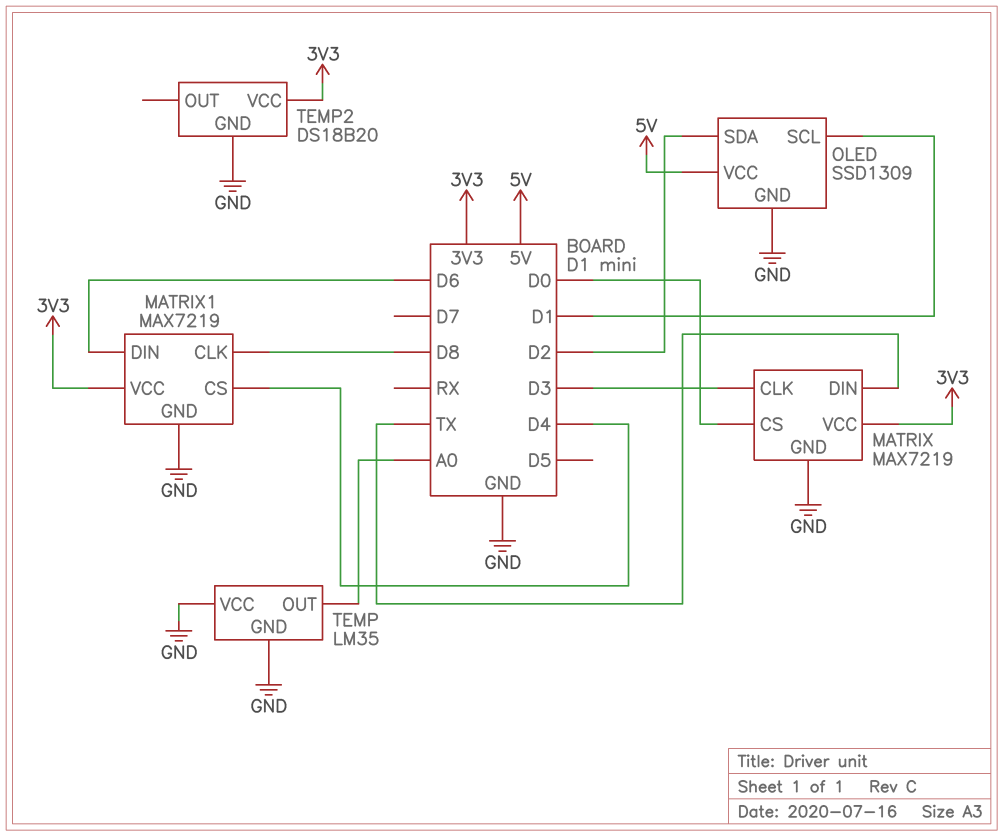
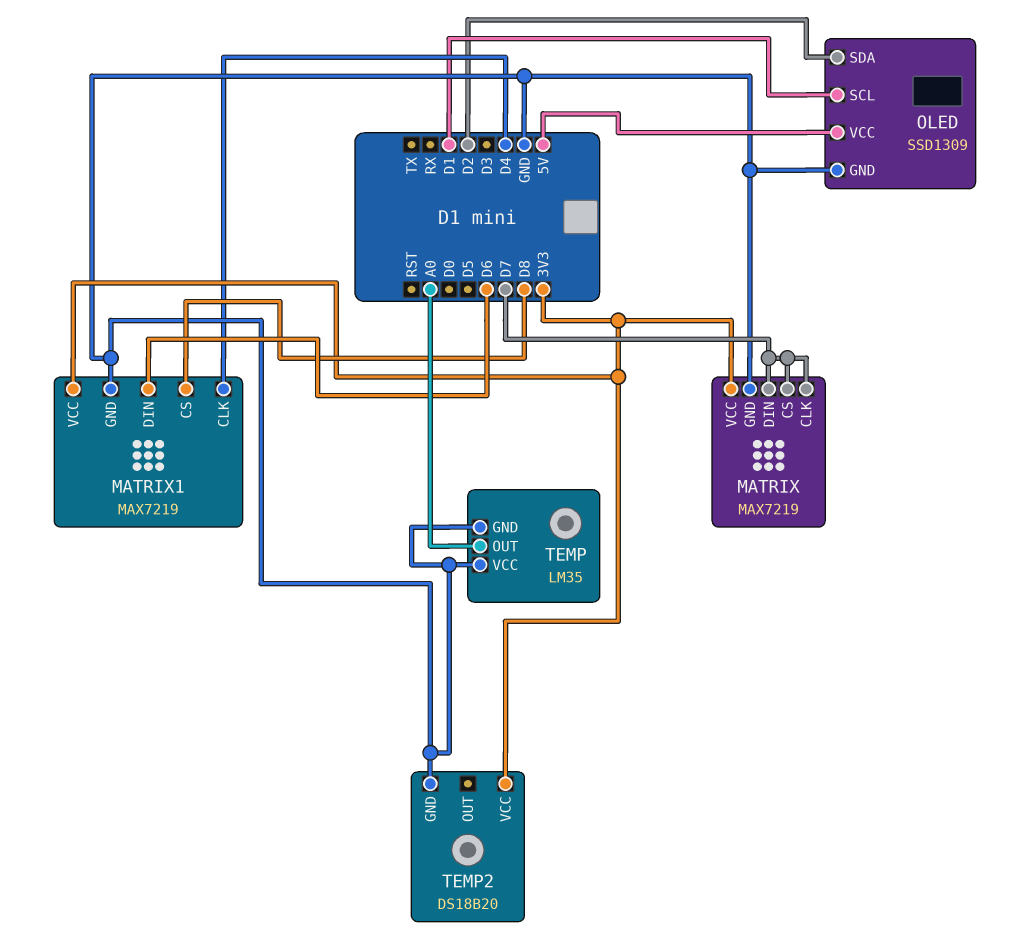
MATRIX pin CLK: D3 -> D7
MATRIX pin CS: D0 -> D7
MATRIX pin DIN: TX -> D7
MATRIX1 pin CLK: D8 -> D4
MATRIX1 pin CS: D4 -> D8

